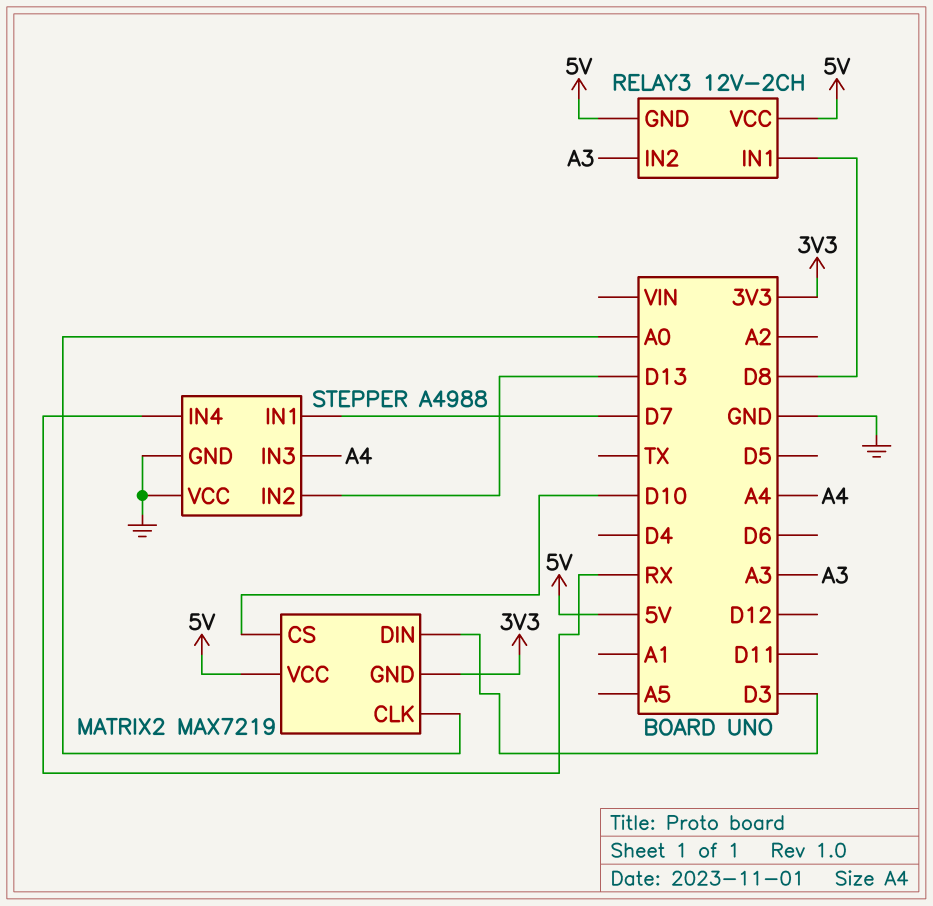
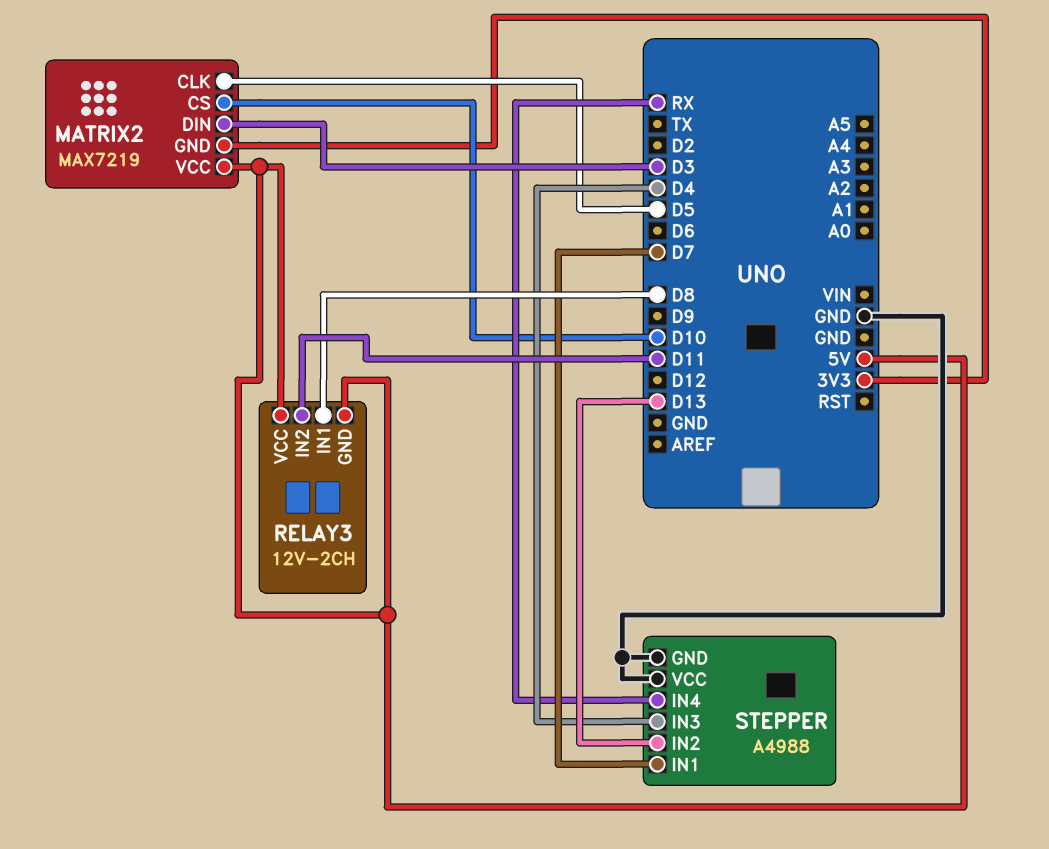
MATRIX2 pin CLK: A0 -> D5
RELAY3 pin IN2: A3 -> D11
STEPPER pin IN3: A4 -> D4

